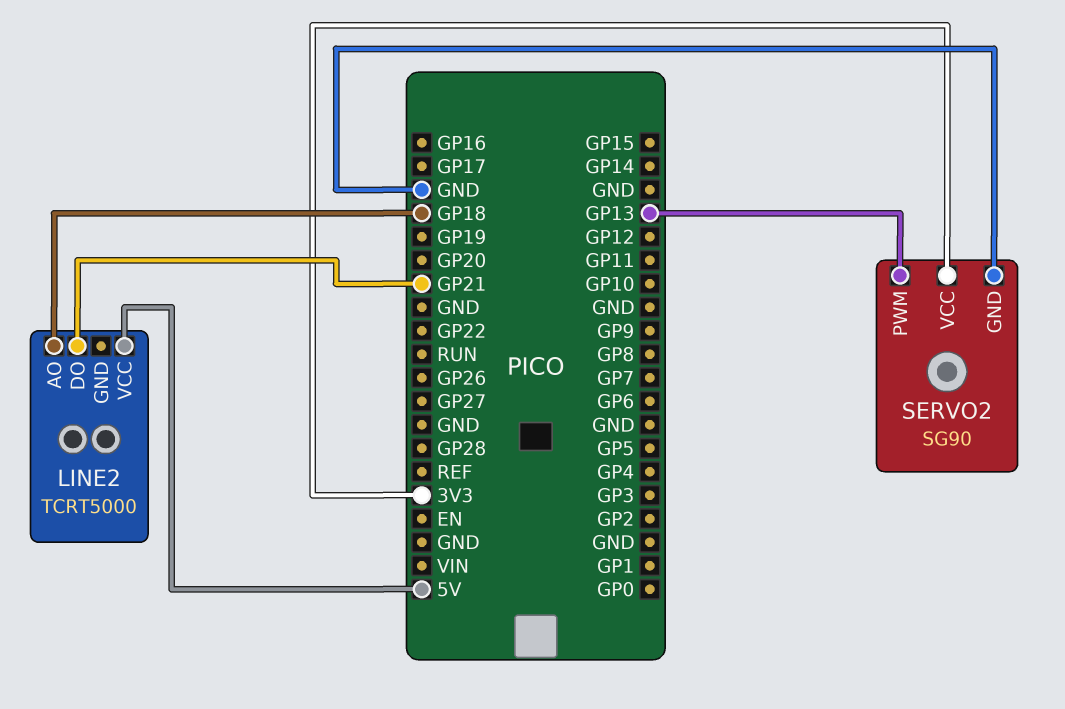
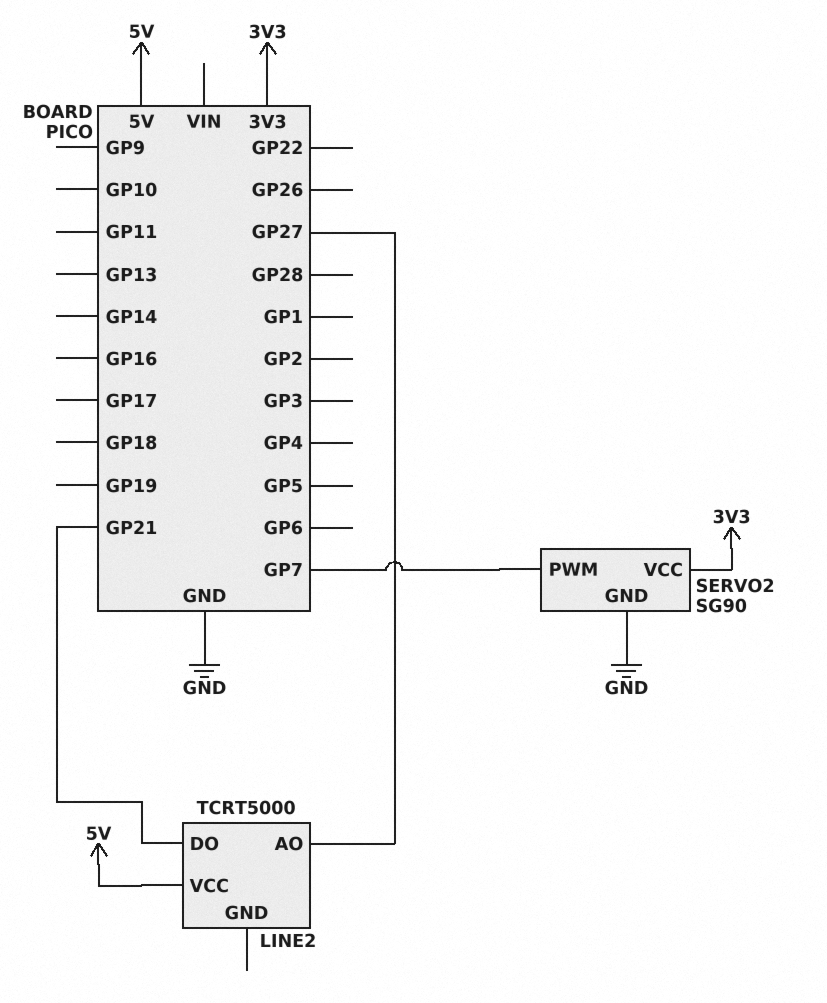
LINE2 pin AO: GP18 -> GP27
SERVO2 pin PWM: GP13 -> GP7

